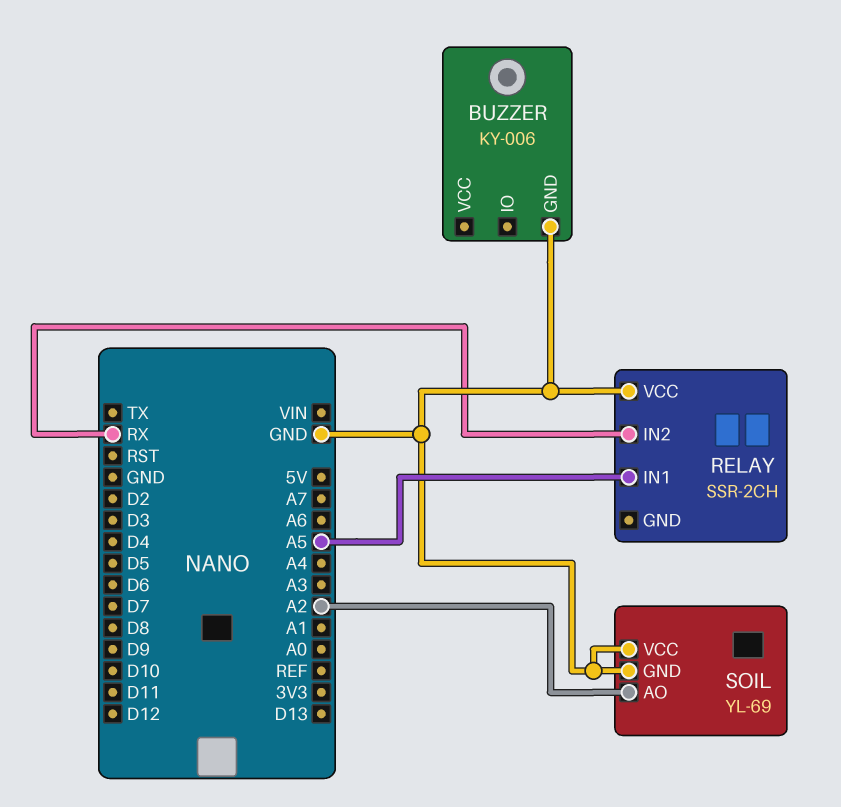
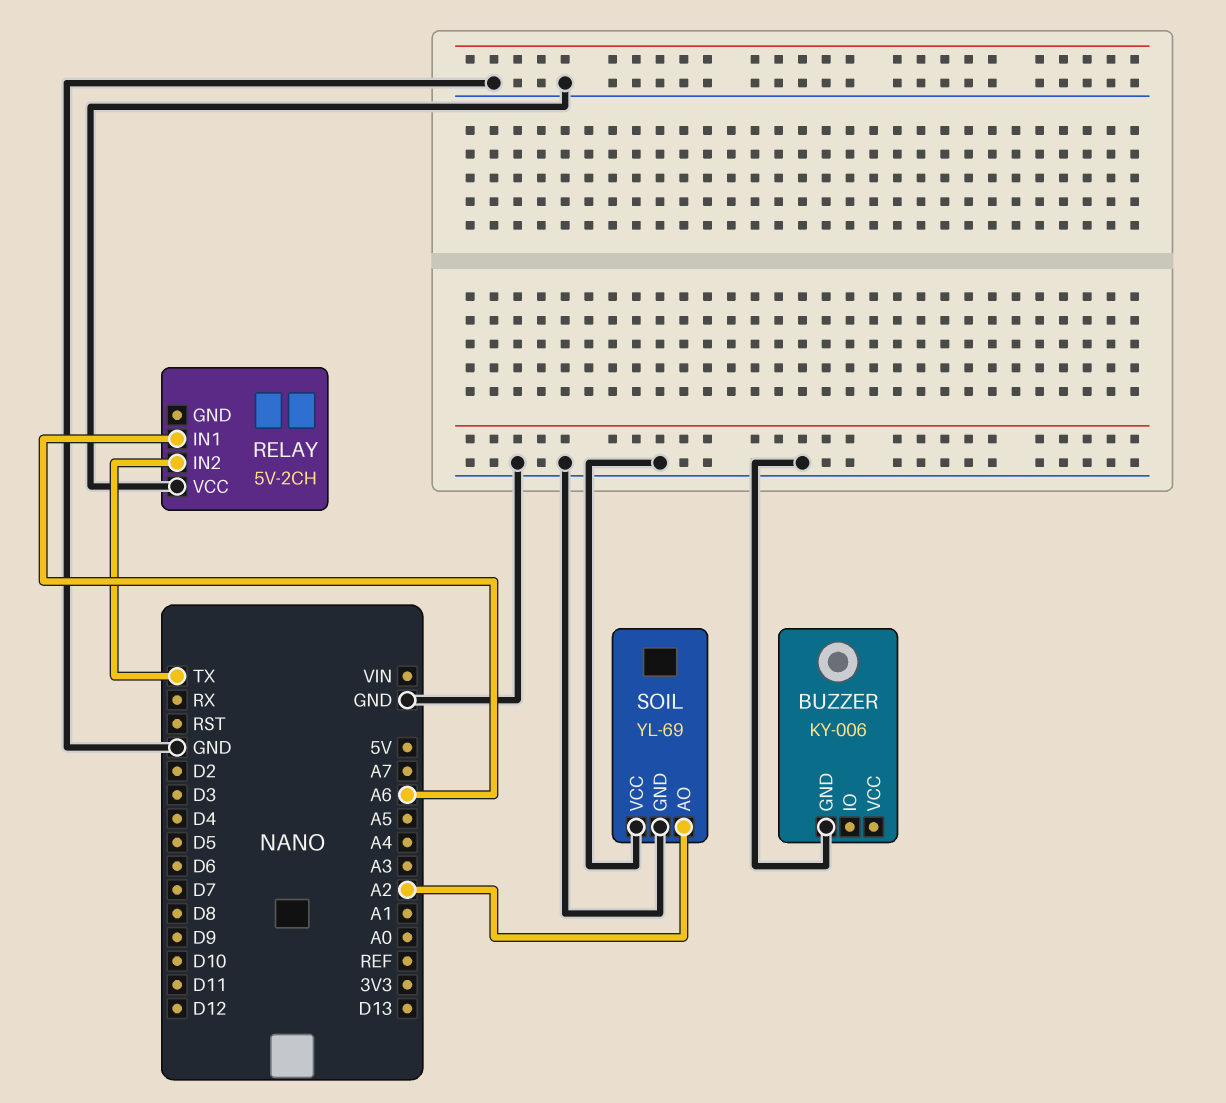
RELAY: SSR-2CH -> 5V-2CH
RELAY pin IN1: A5 -> A6
RELAY pin IN2: RX -> TX

